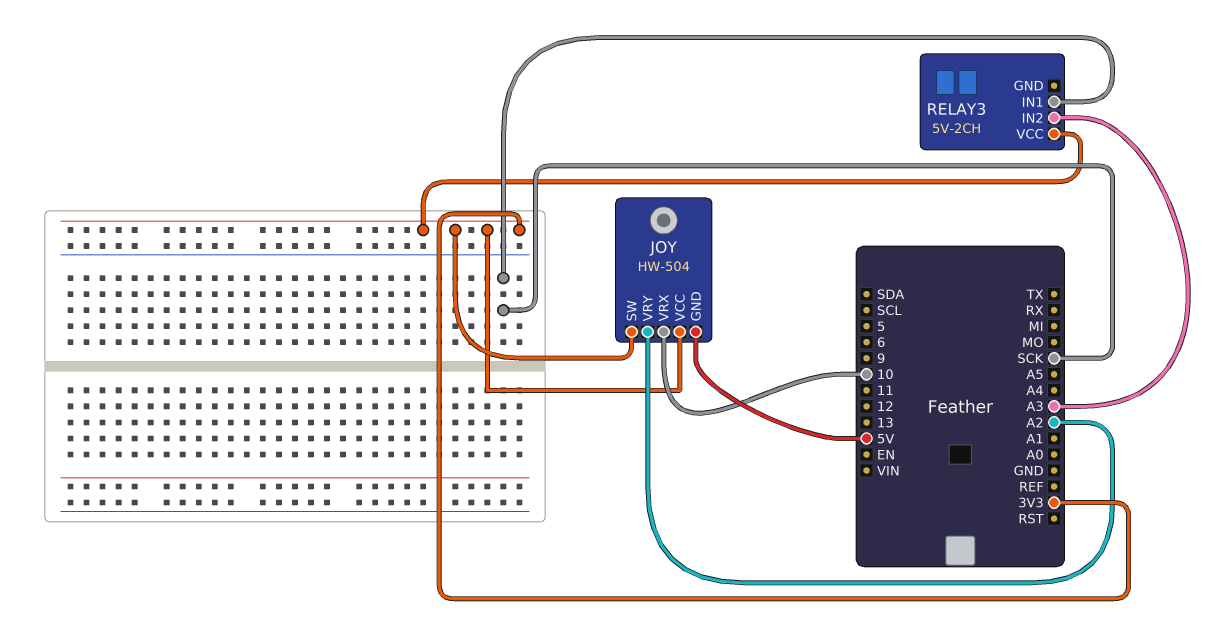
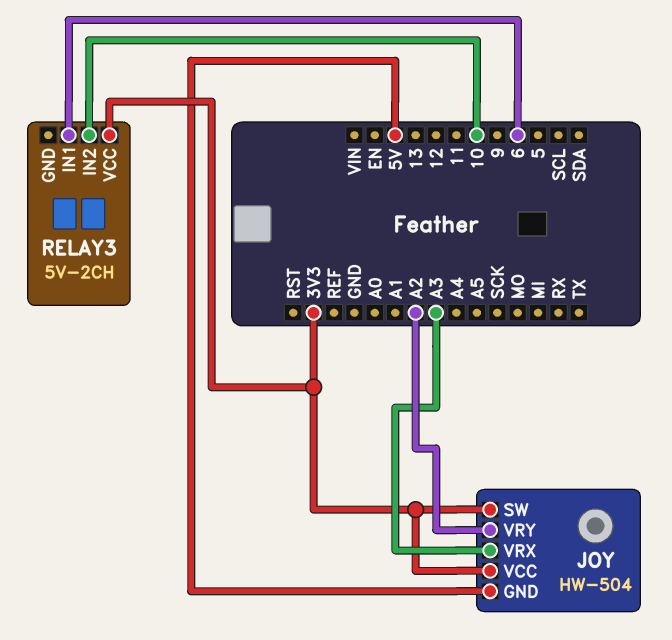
JOY pin VRX: 10 -> A3
RELAY3 pin IN1: SCK -> 6
RELAY3 pin IN2: A3 -> 10

